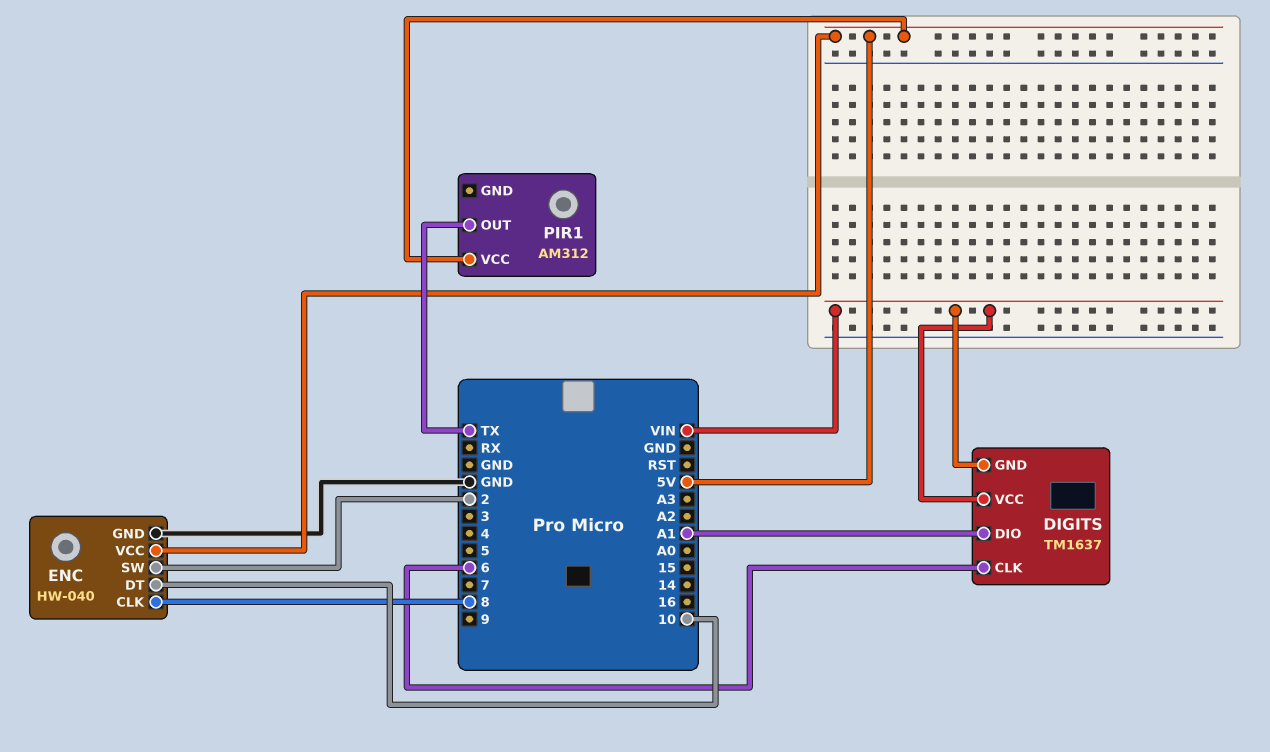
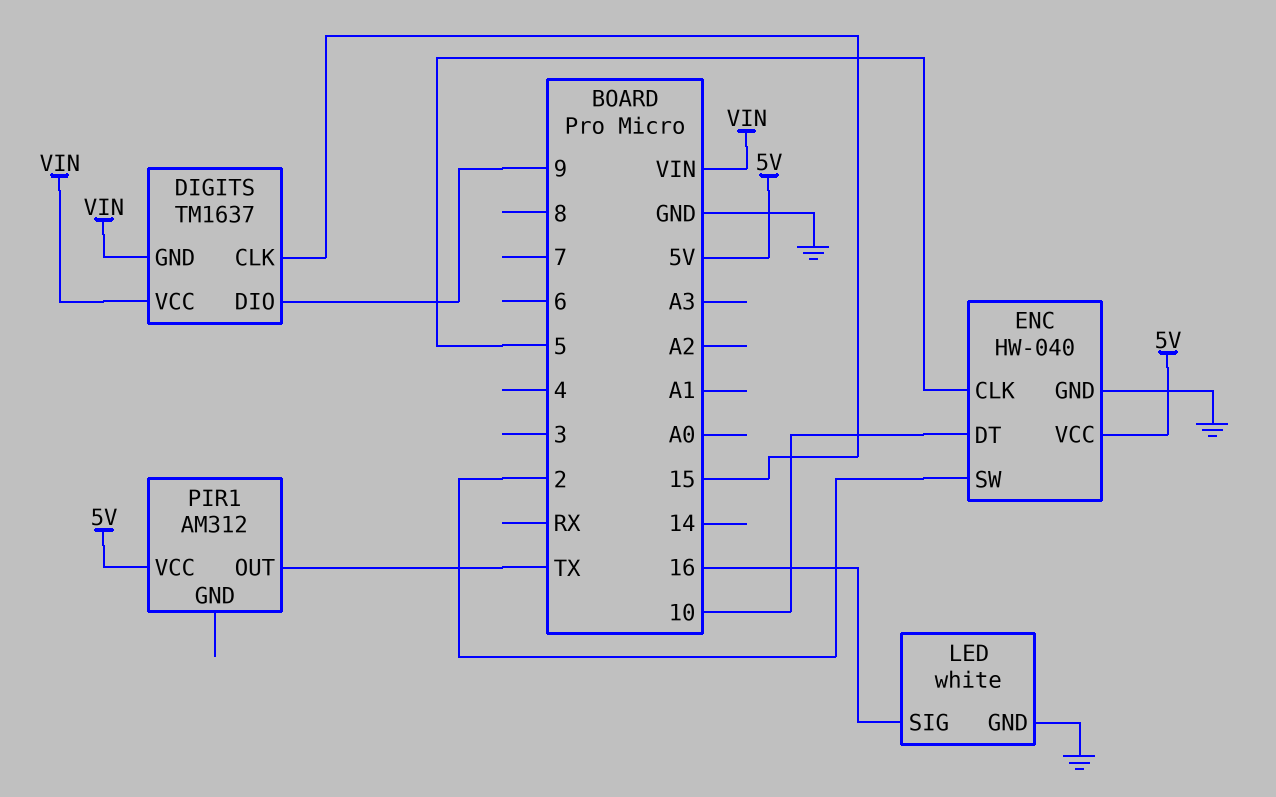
DIGITS pin CLK: 6 -> 15
DIGITS pin DIO: A1 -> 9
ENC pin CLK: 8 -> 5
LED: none -> white
LED pin GND: none -> GND
LED pin SIG: none -> 16

